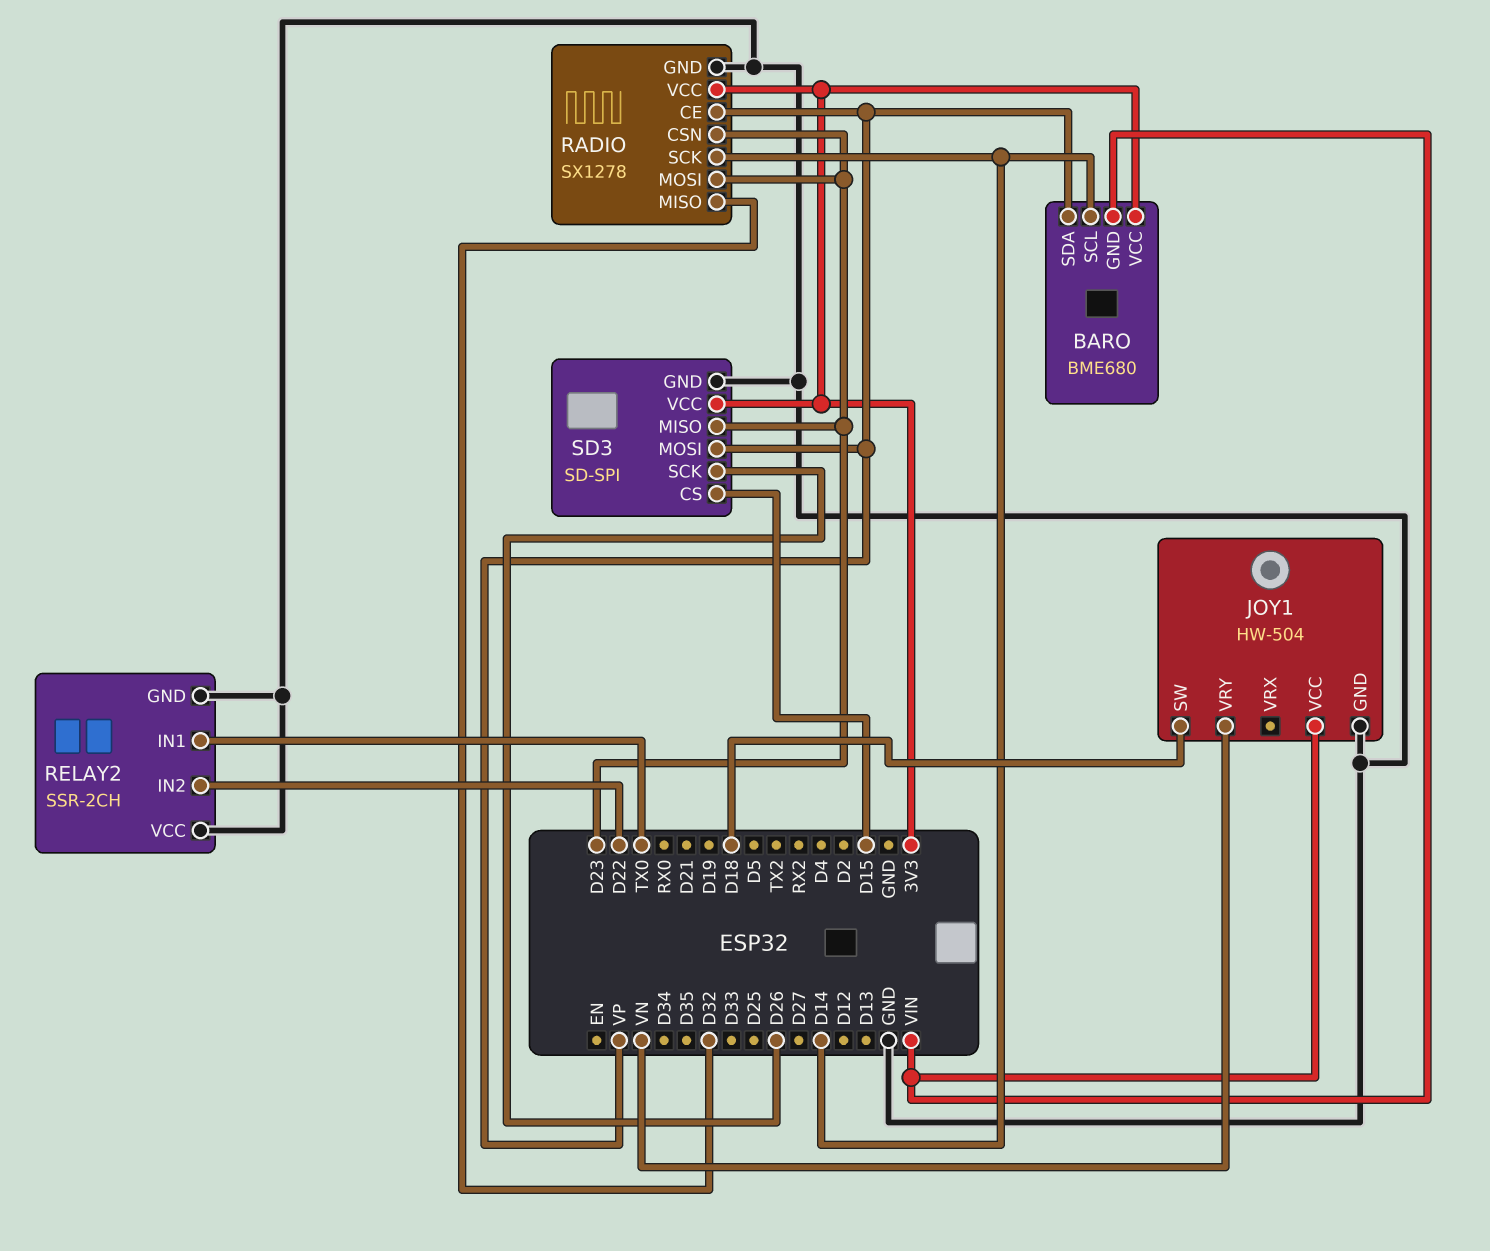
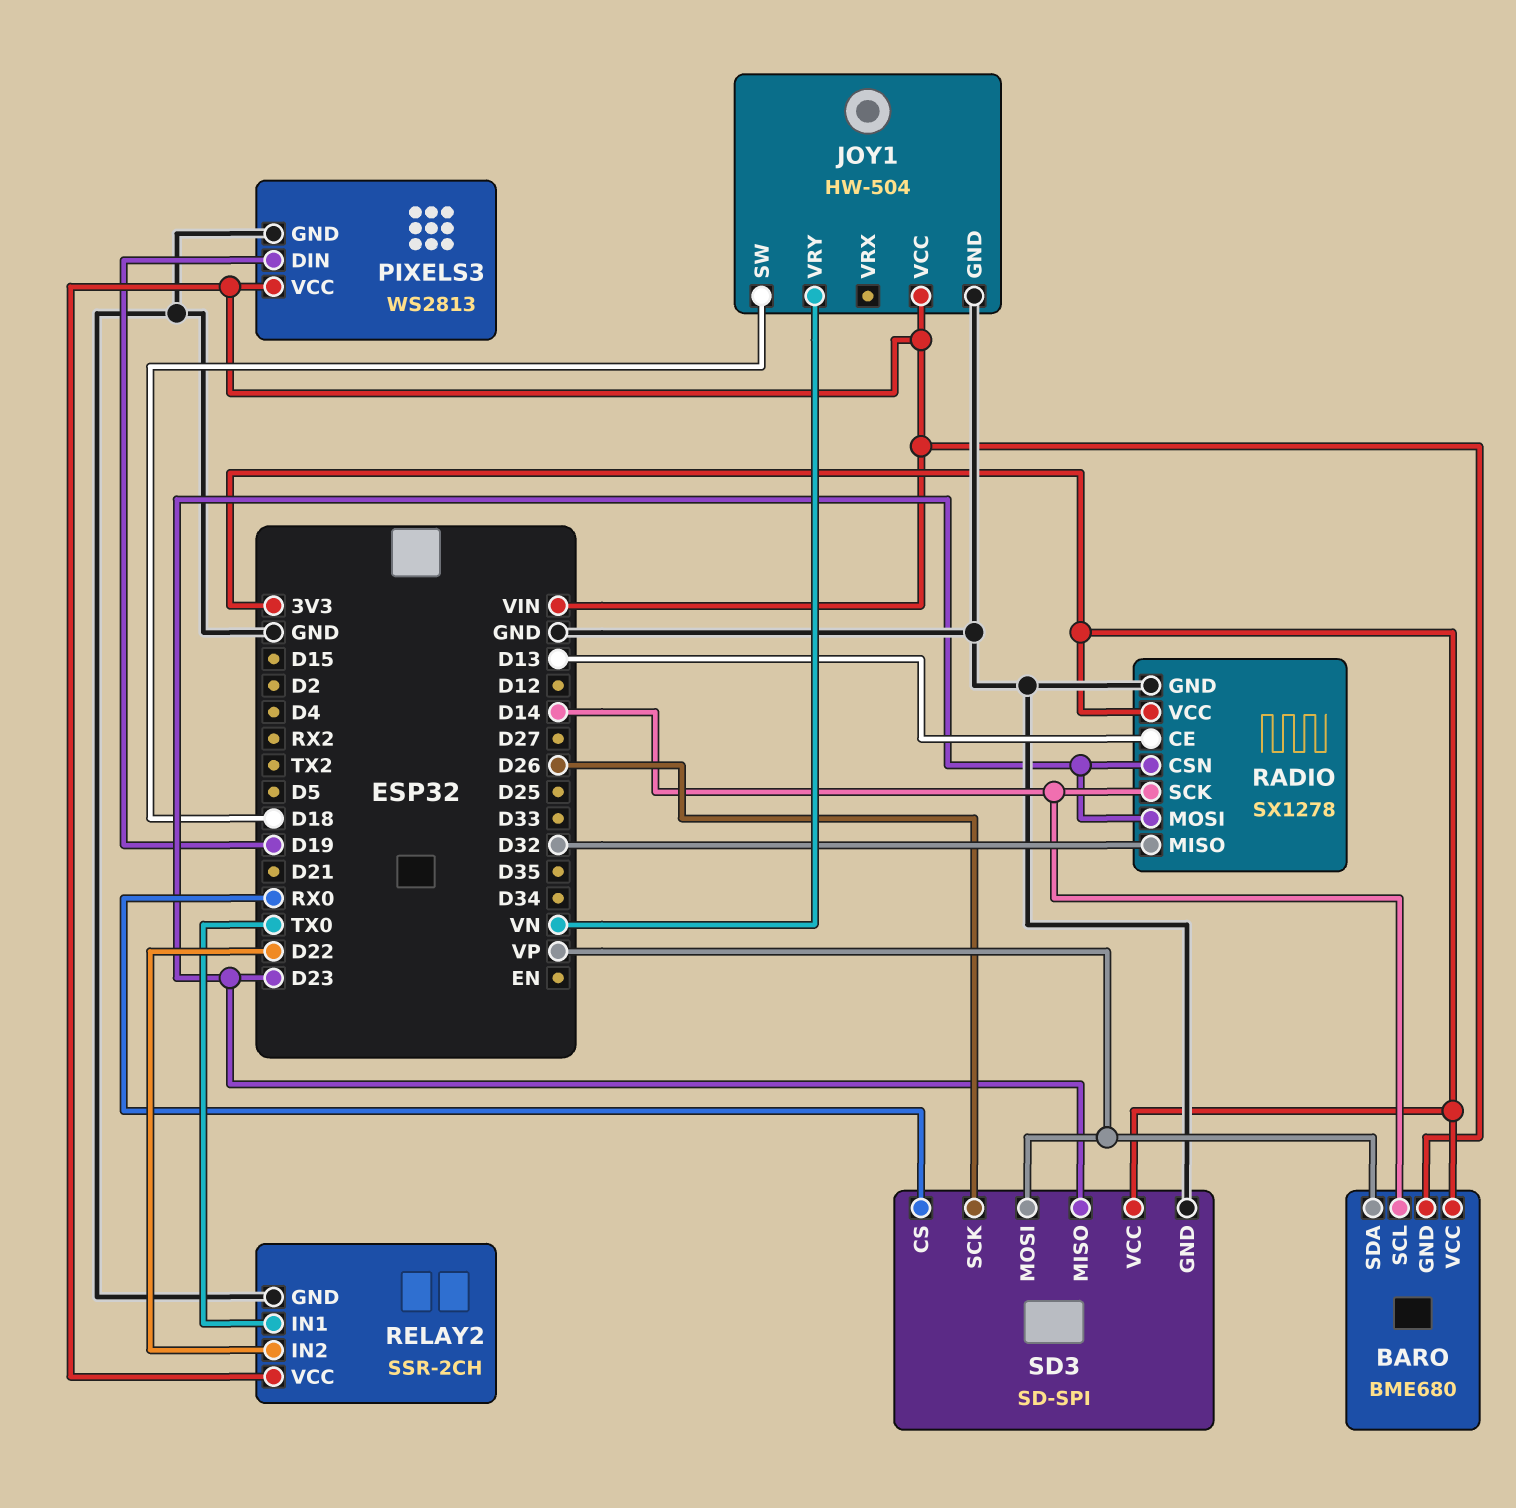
PIXELS3: none -> WS2813
PIXELS3 pin DIN: none -> D19
PIXELS3 pin GND: none -> GND
PIXELS3 pin VCC: none -> VIN
RADIO pin CE: VP -> D13
RELAY2 pin VCC: GND -> VIN
SD3 pin CS: D15 -> RX0

